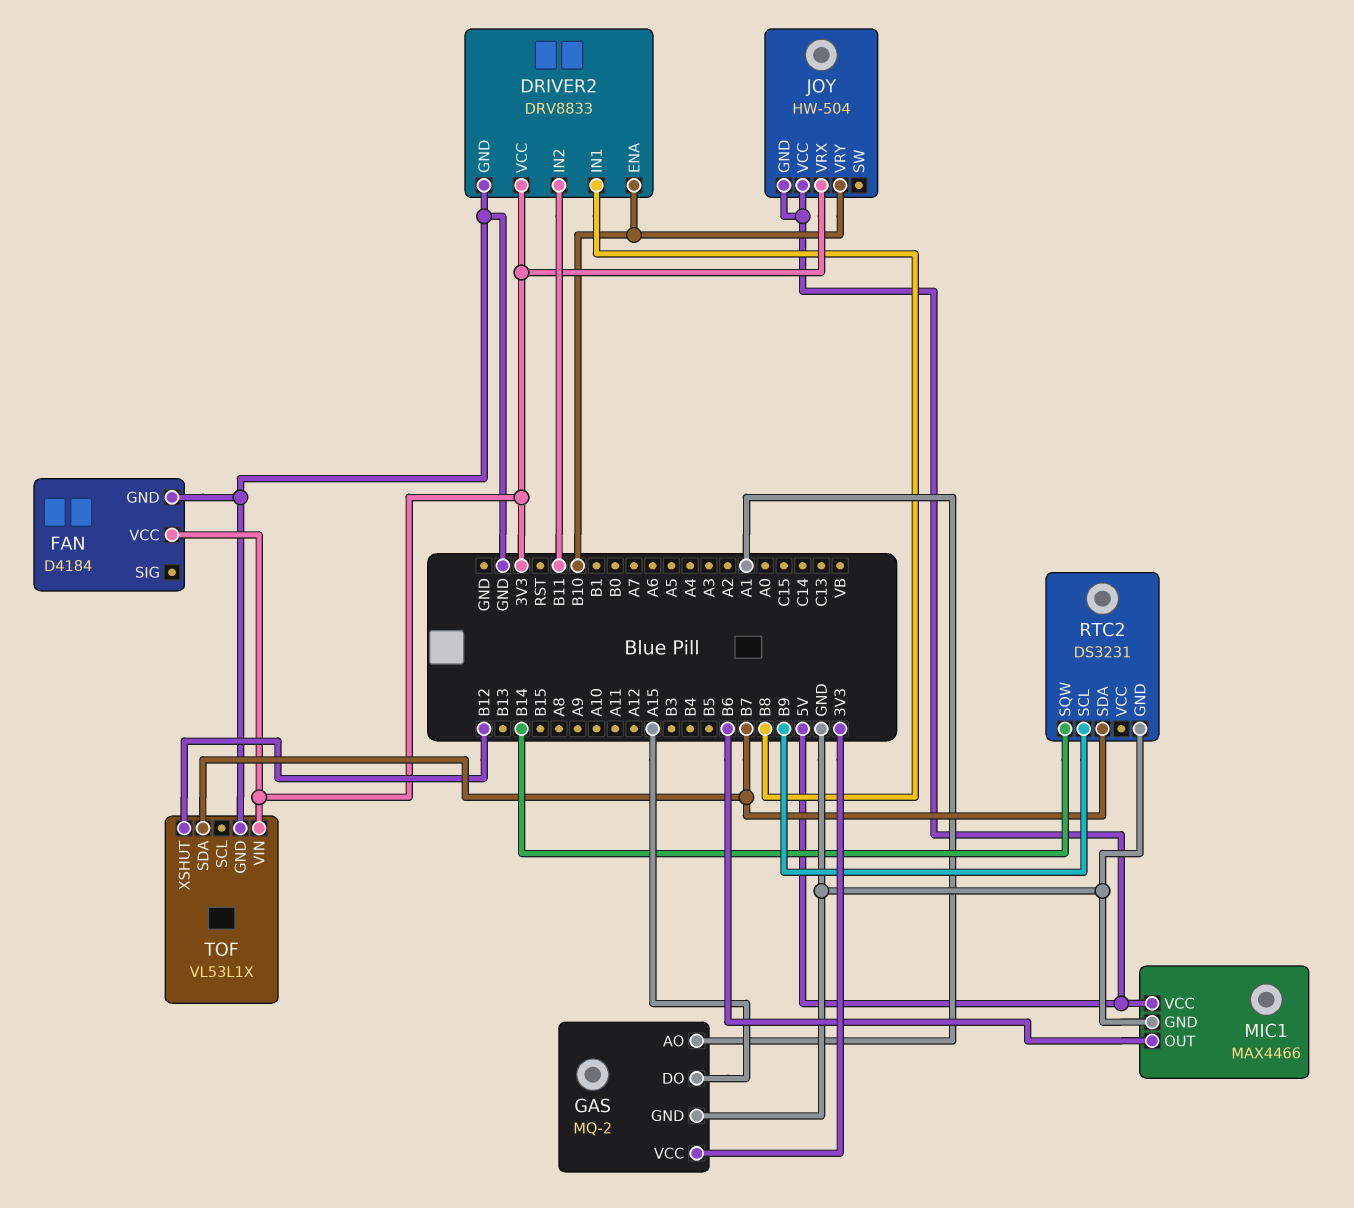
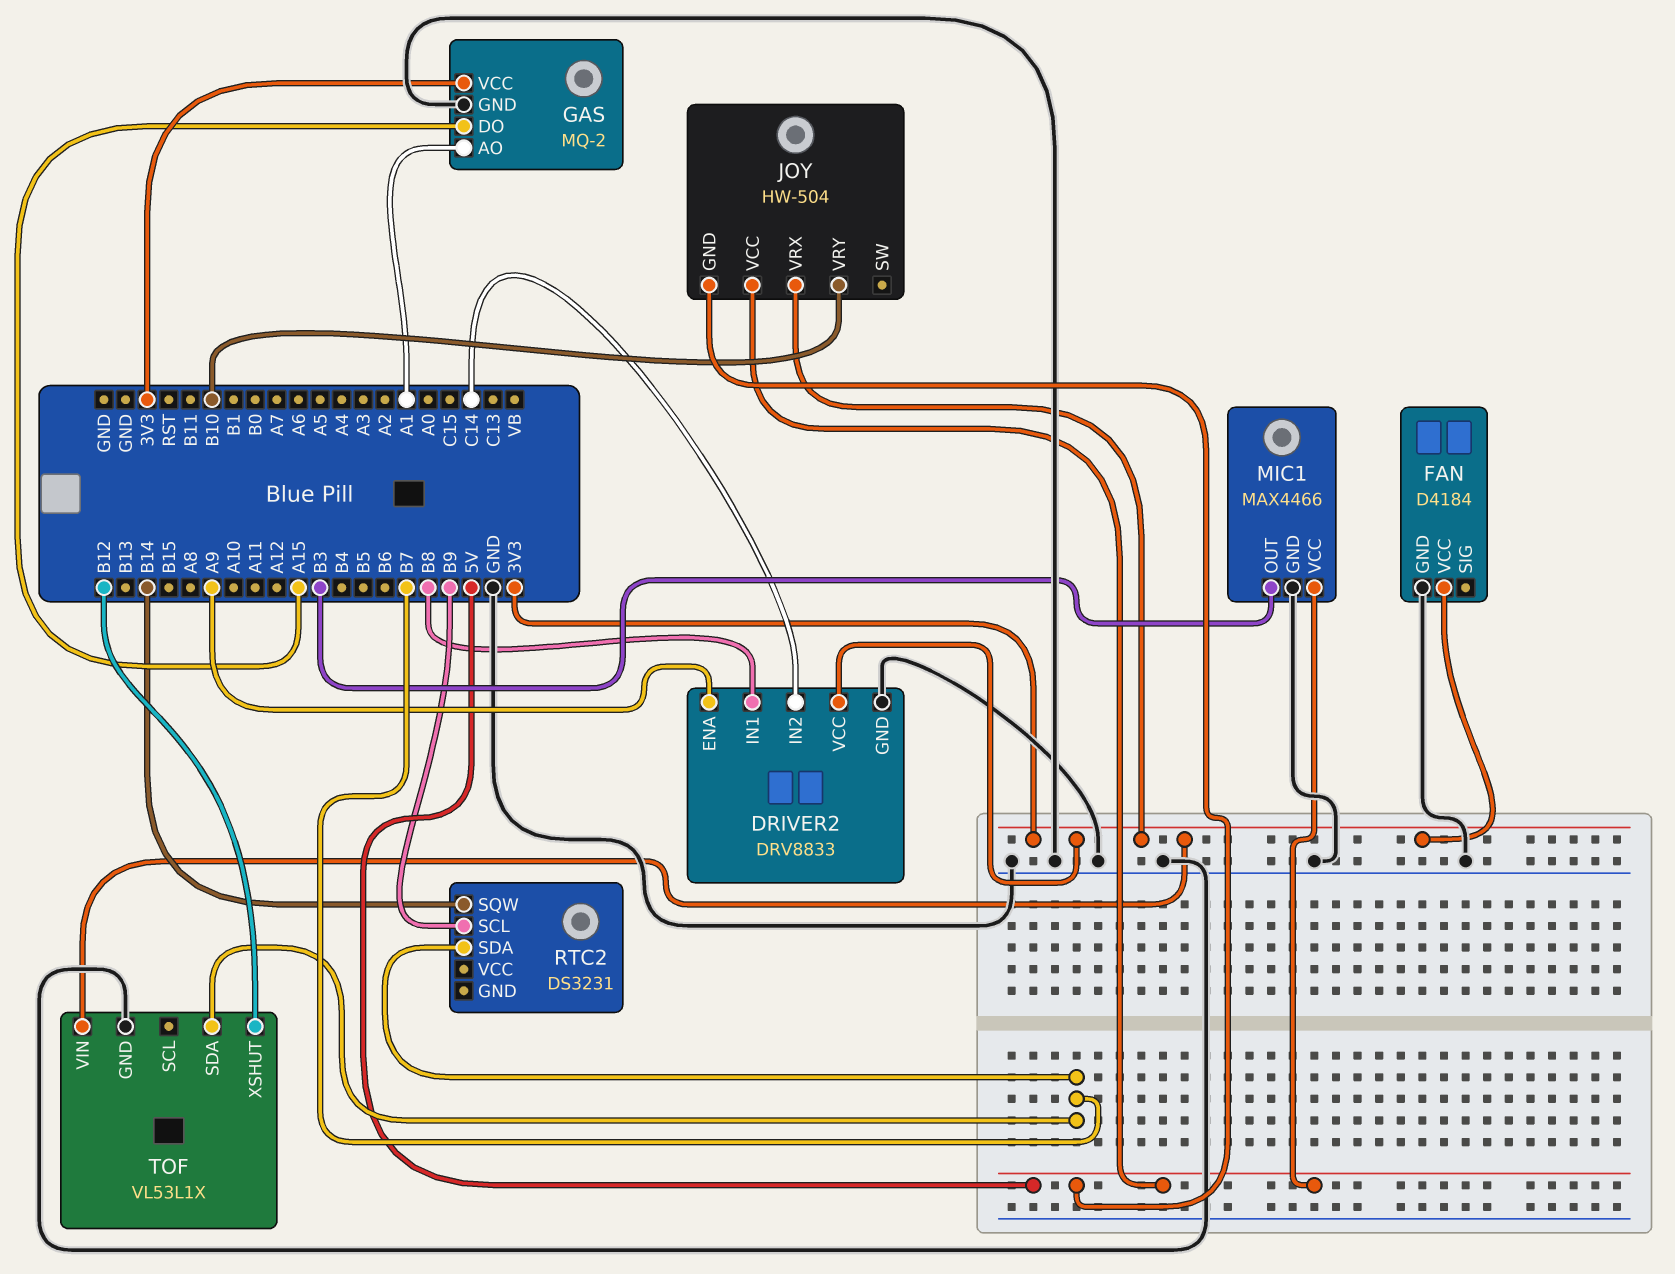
DRIVER2 pin ENA: B10 -> A9
DRIVER2 pin IN2: B11 -> C14
MIC1 pin OUT: B6 -> B3
RTC2 pin GND: GND -> none

